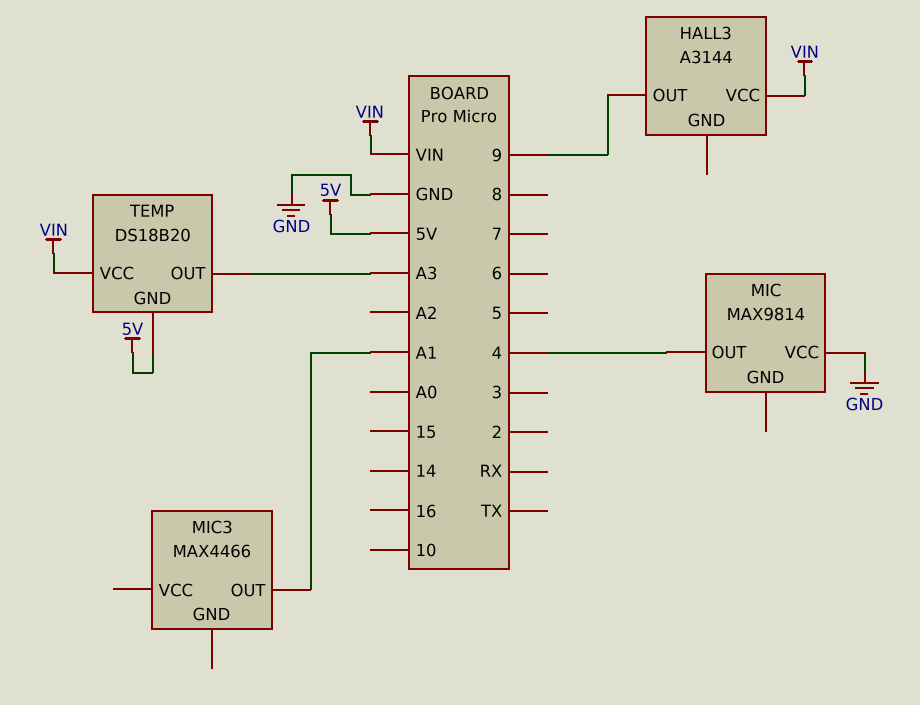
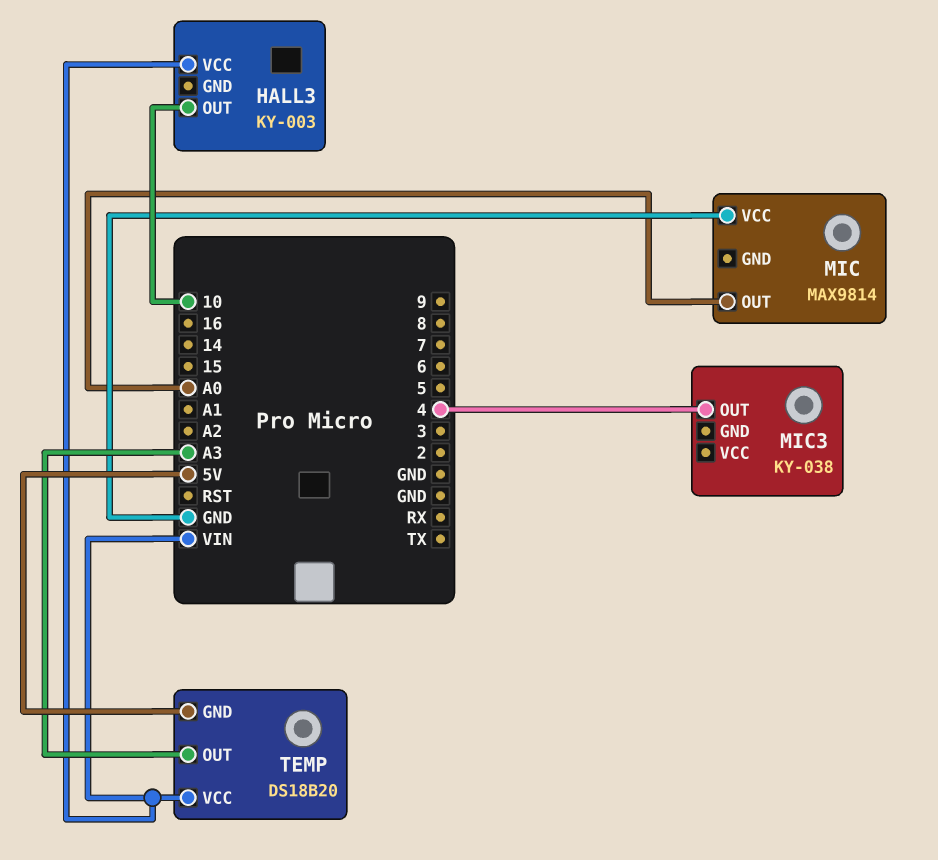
HALL3: A3144 -> KY-003
HALL3 pin OUT: 9 -> 10
MIC pin OUT: 4 -> A0
MIC3: MAX4466 -> KY-038
MIC3 pin OUT: A1 -> 4

